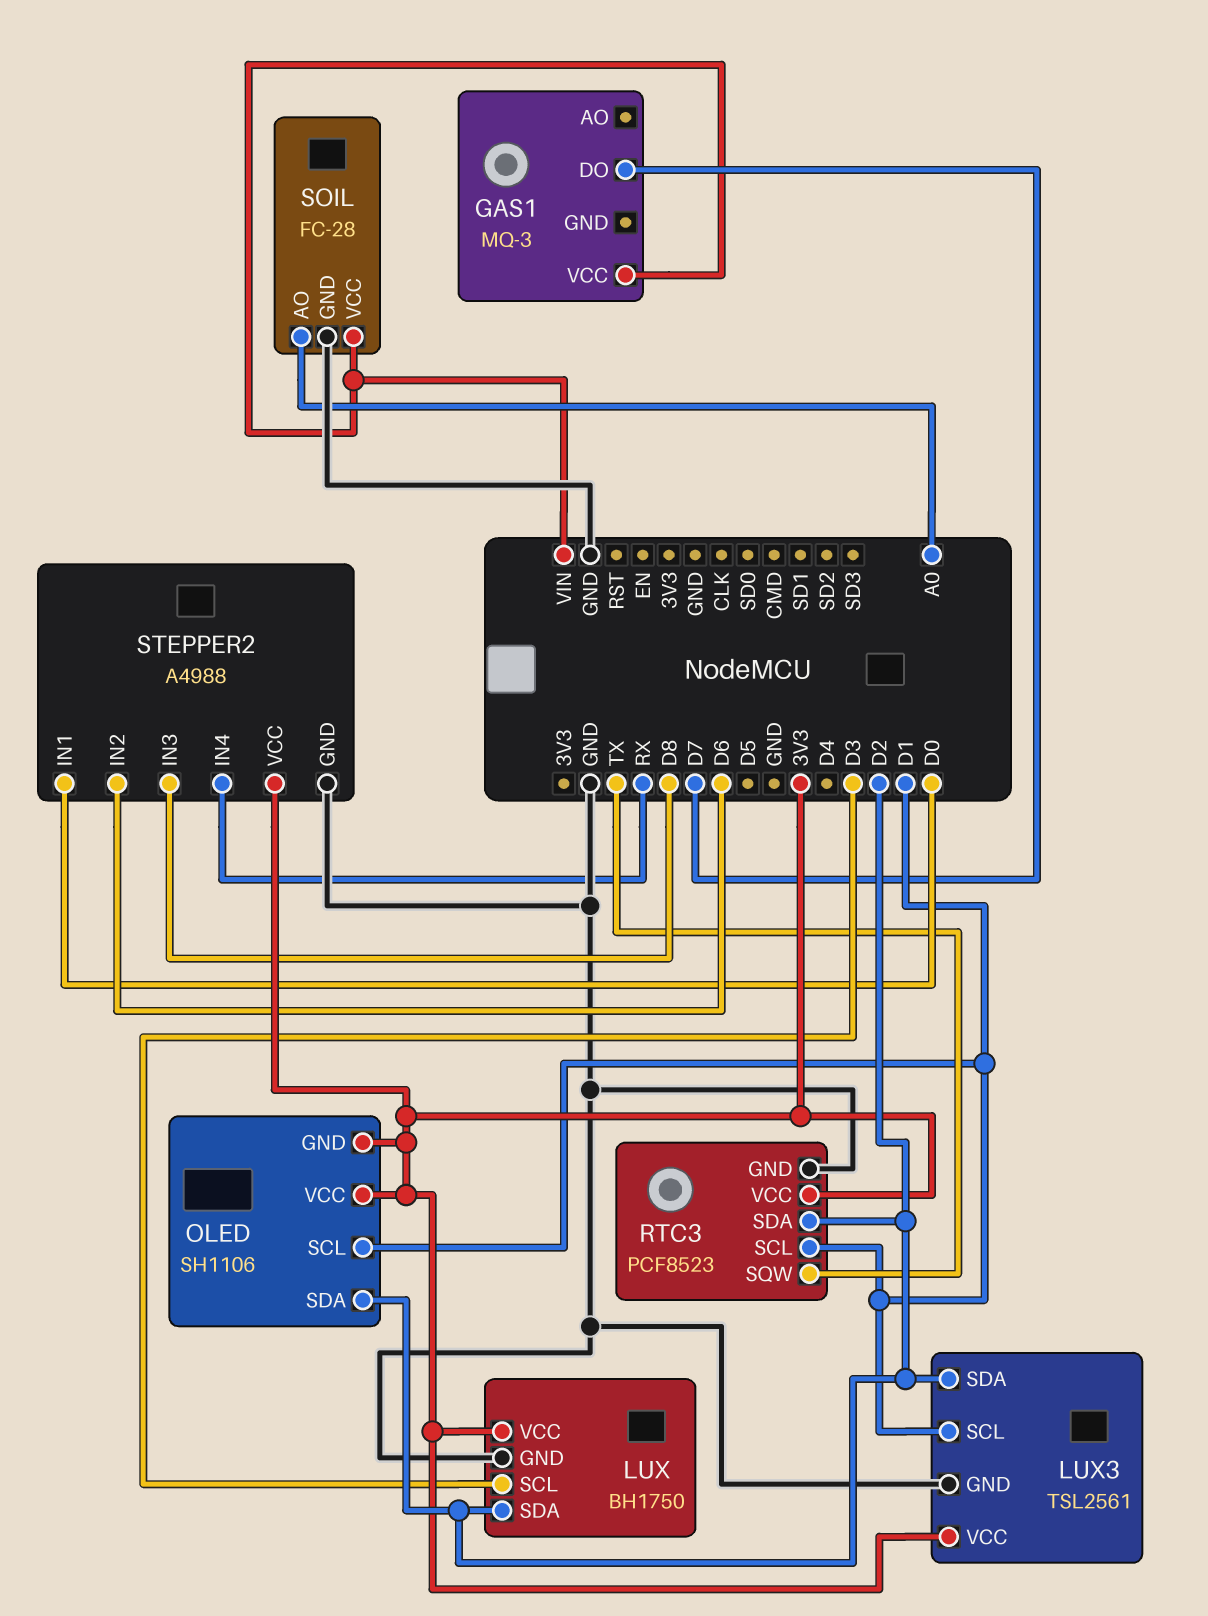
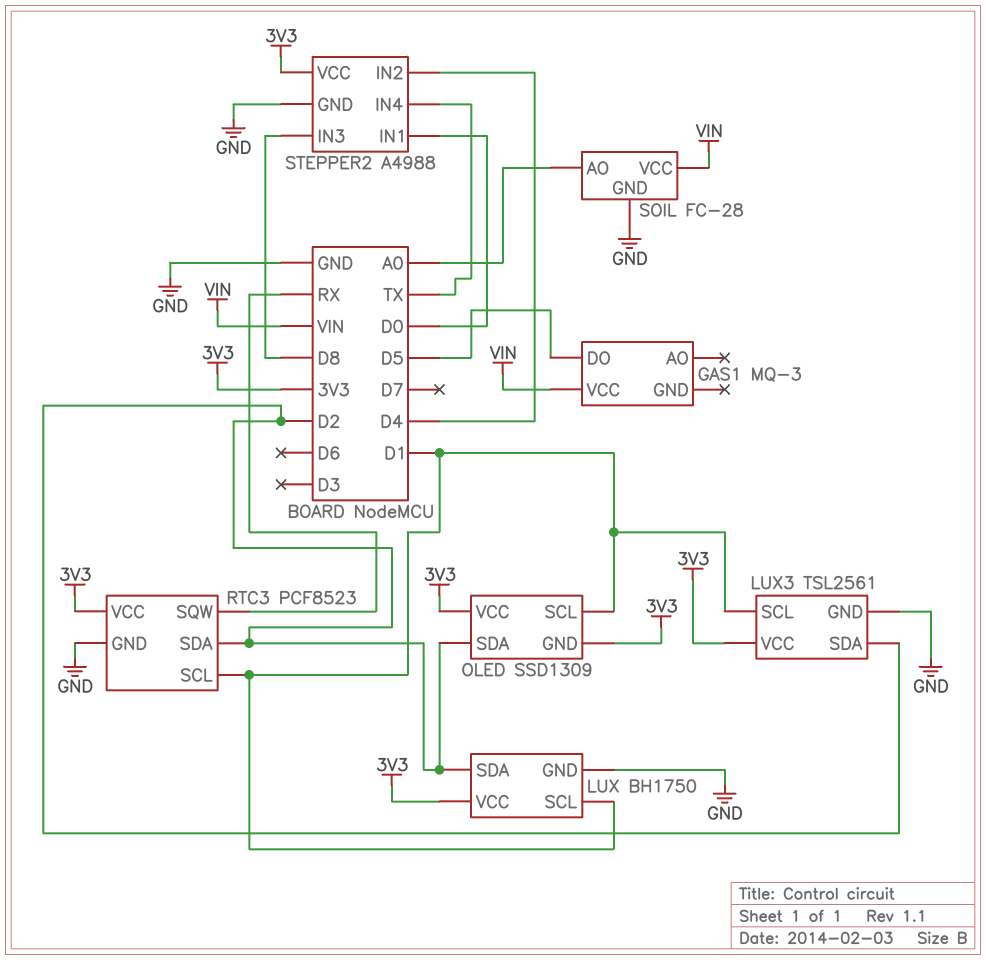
GAS1 pin DO: D7 -> D5
LUX pin SCL: D3 -> D1
OLED: SH1106 -> SSD1309
RTC3 pin SQW: TX -> RX
STEPPER2 pin IN2: D6 -> D4
STEPPER2 pin IN4: RX -> TX

